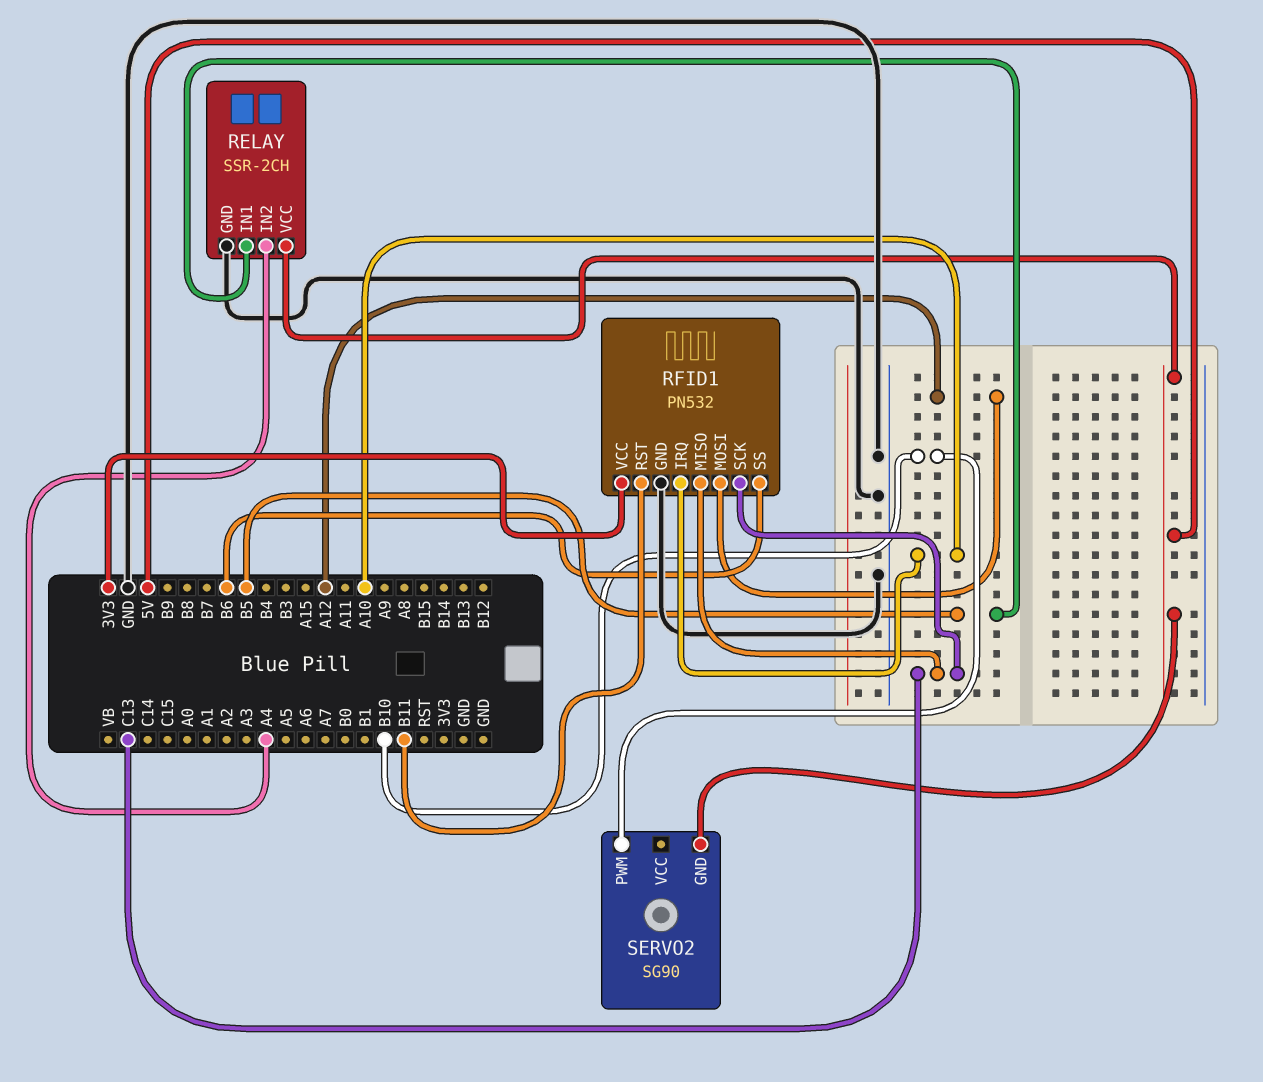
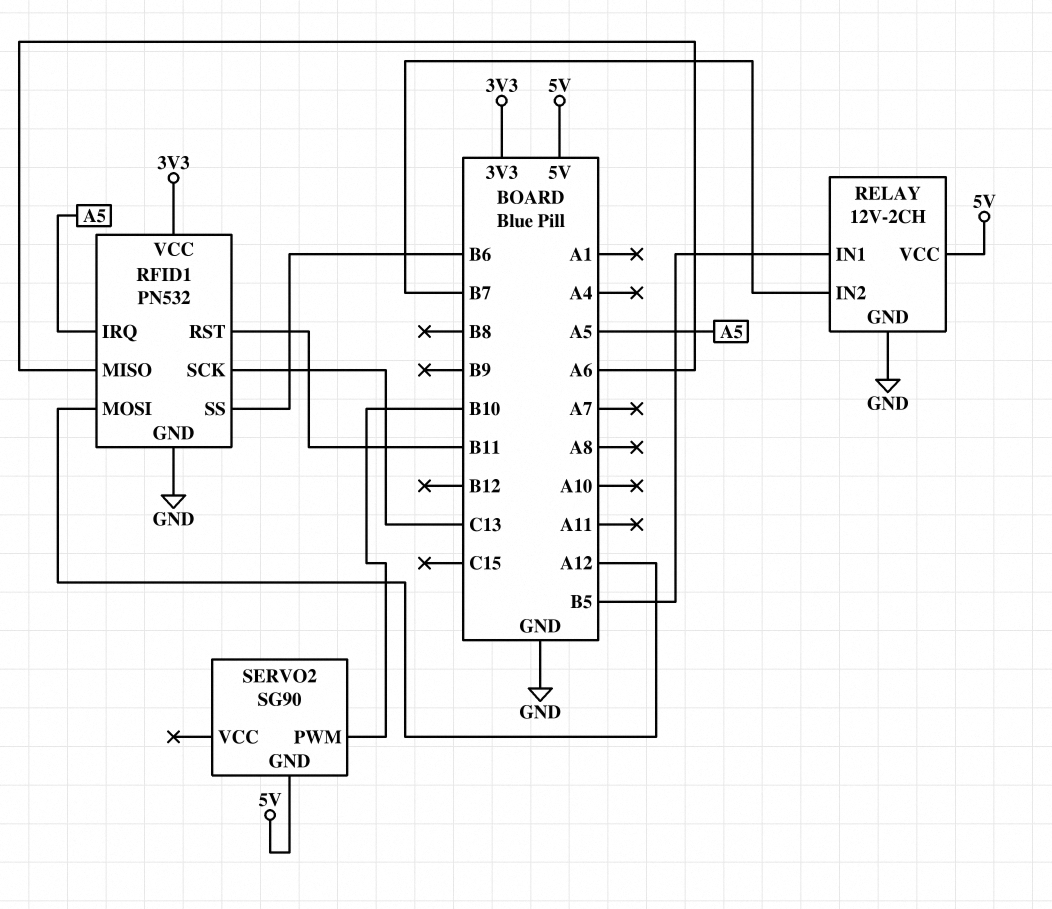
RELAY: SSR-2CH -> 12V-2CH
RELAY pin IN2: A4 -> B7
RFID1 pin IRQ: A10 -> A5
RFID1 pin MISO: C13 -> A6

